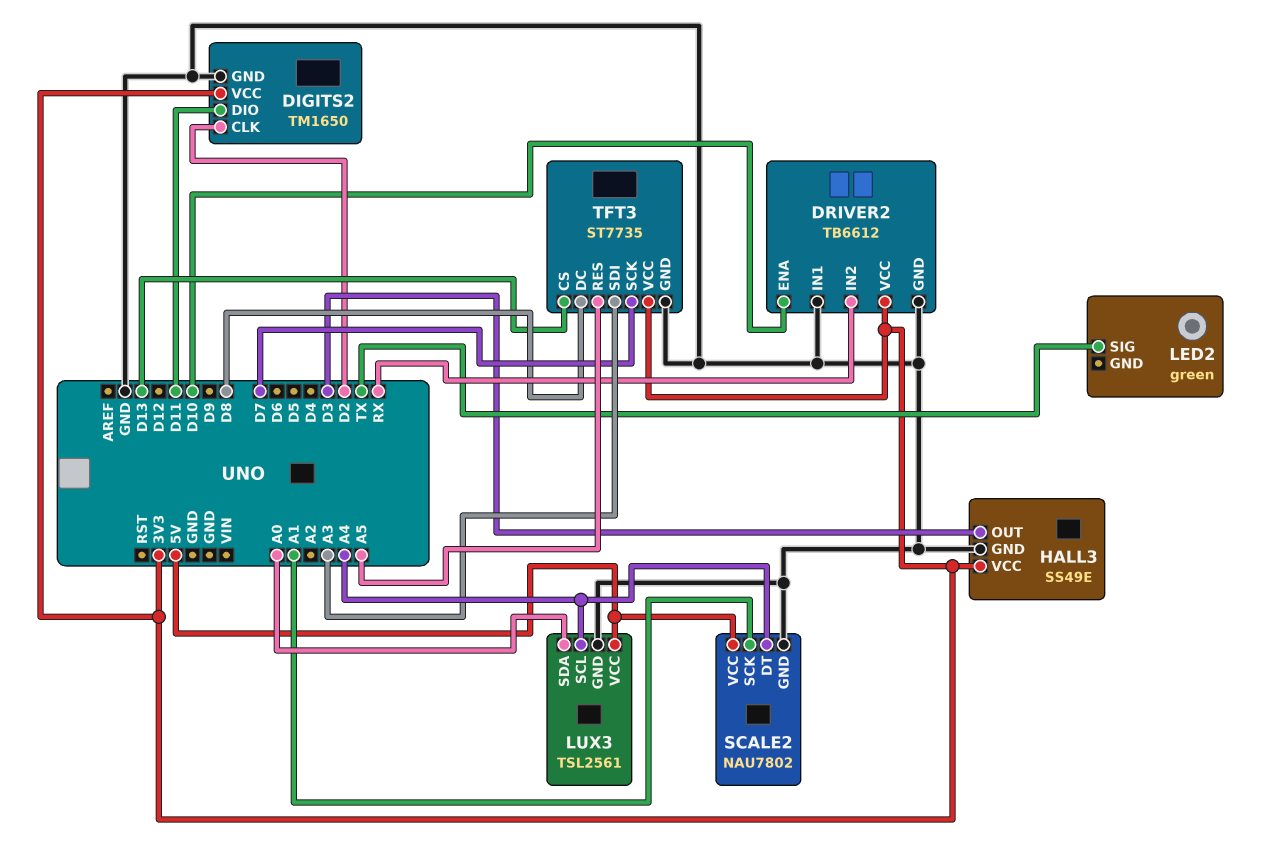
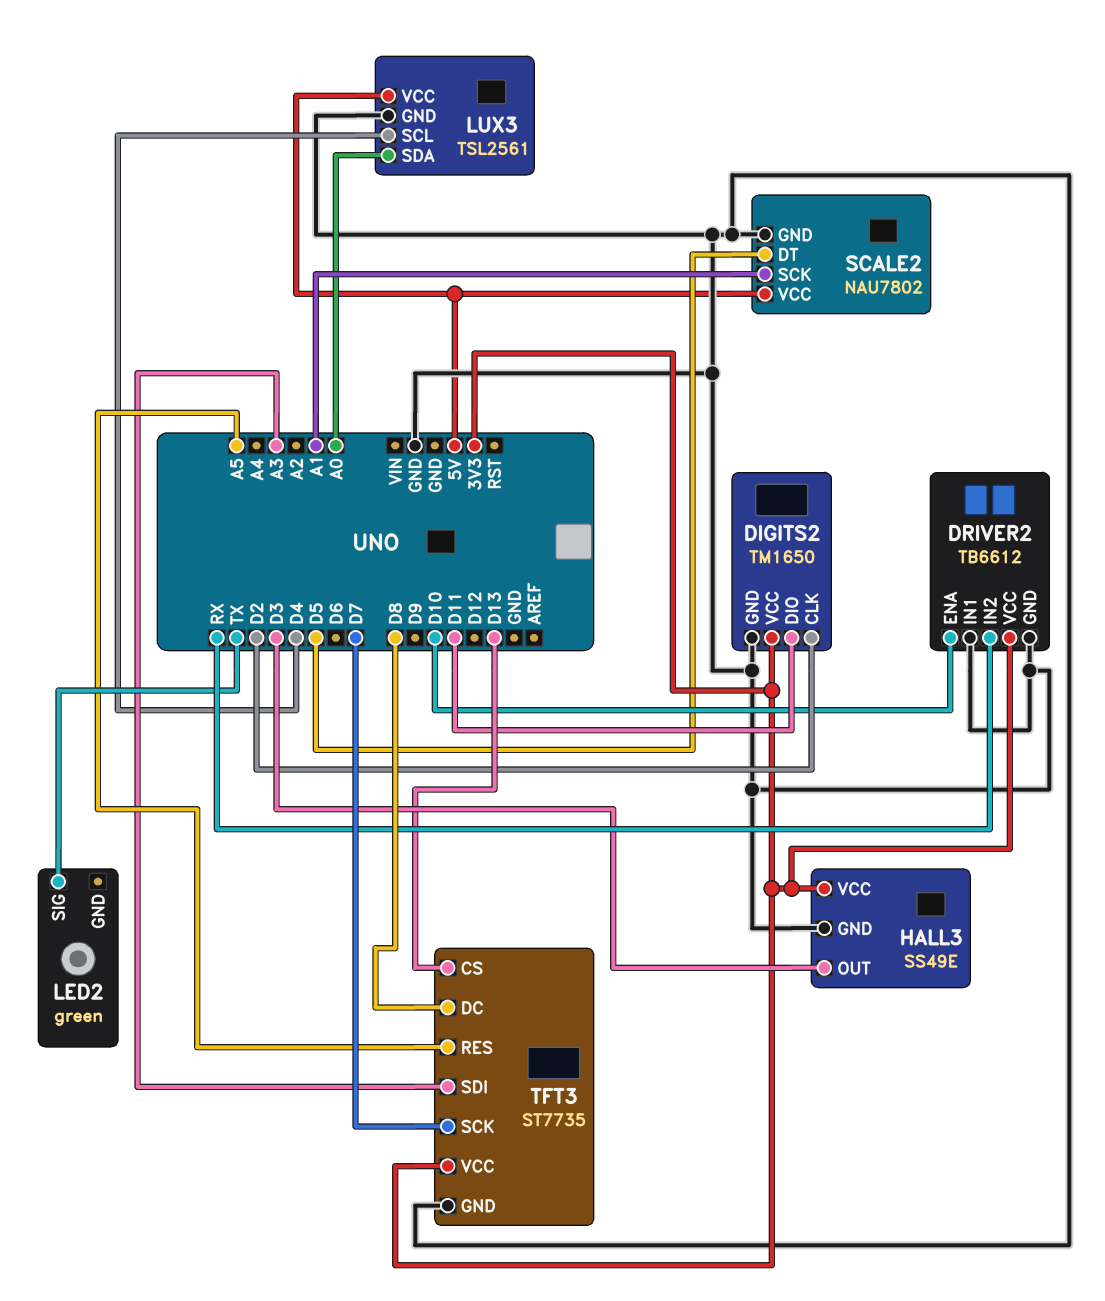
LUX3 pin SCL: A4 -> D4
SCALE2 pin DT: A4 -> D5

